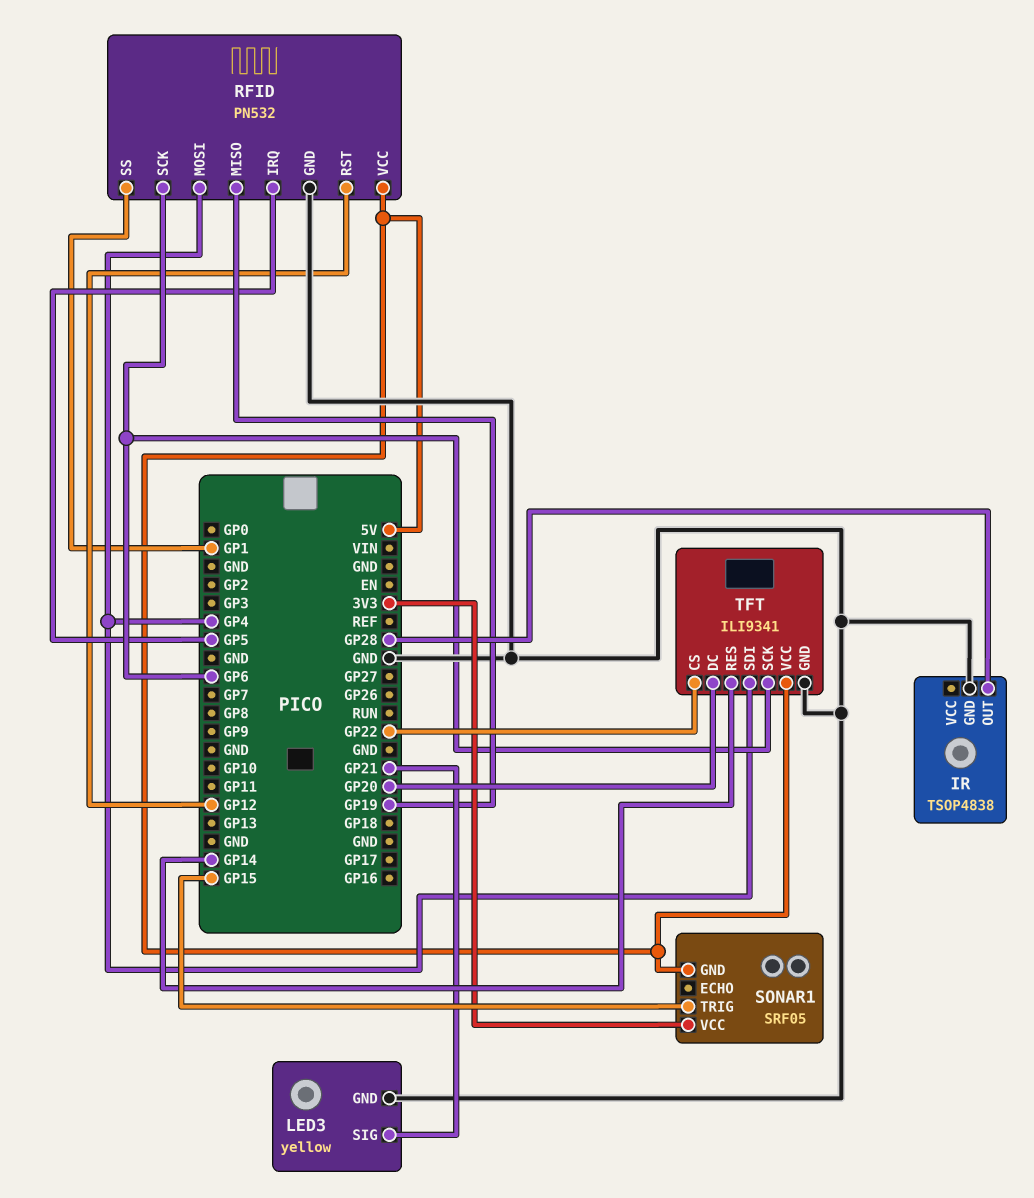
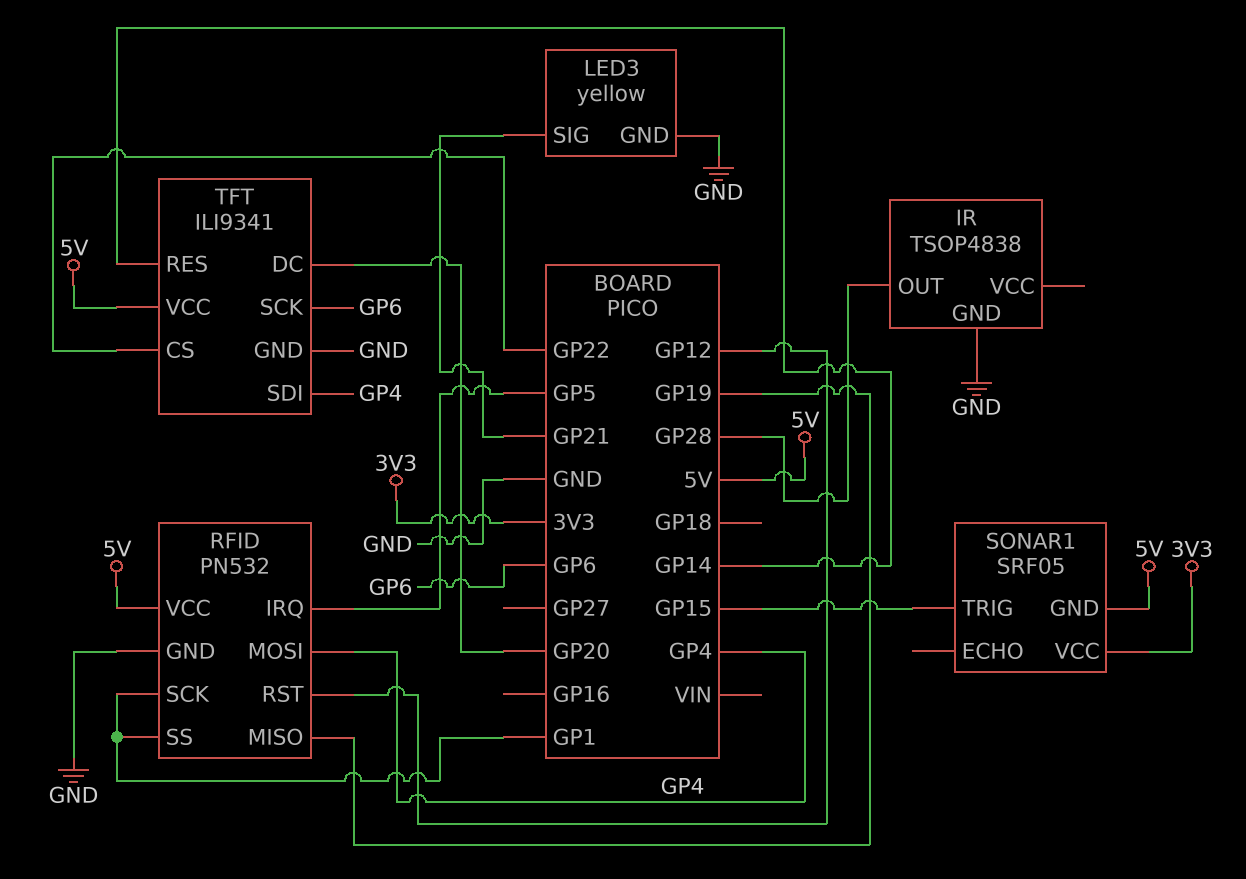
RFID pin SCK: GP6 -> GP1

